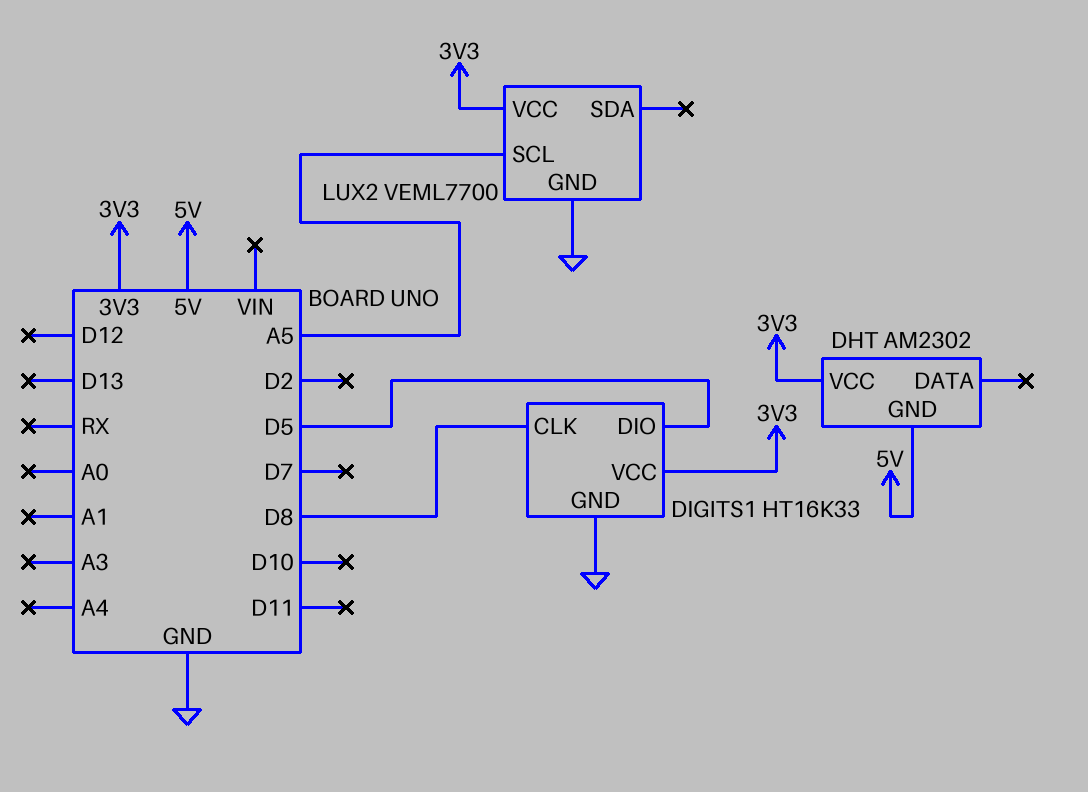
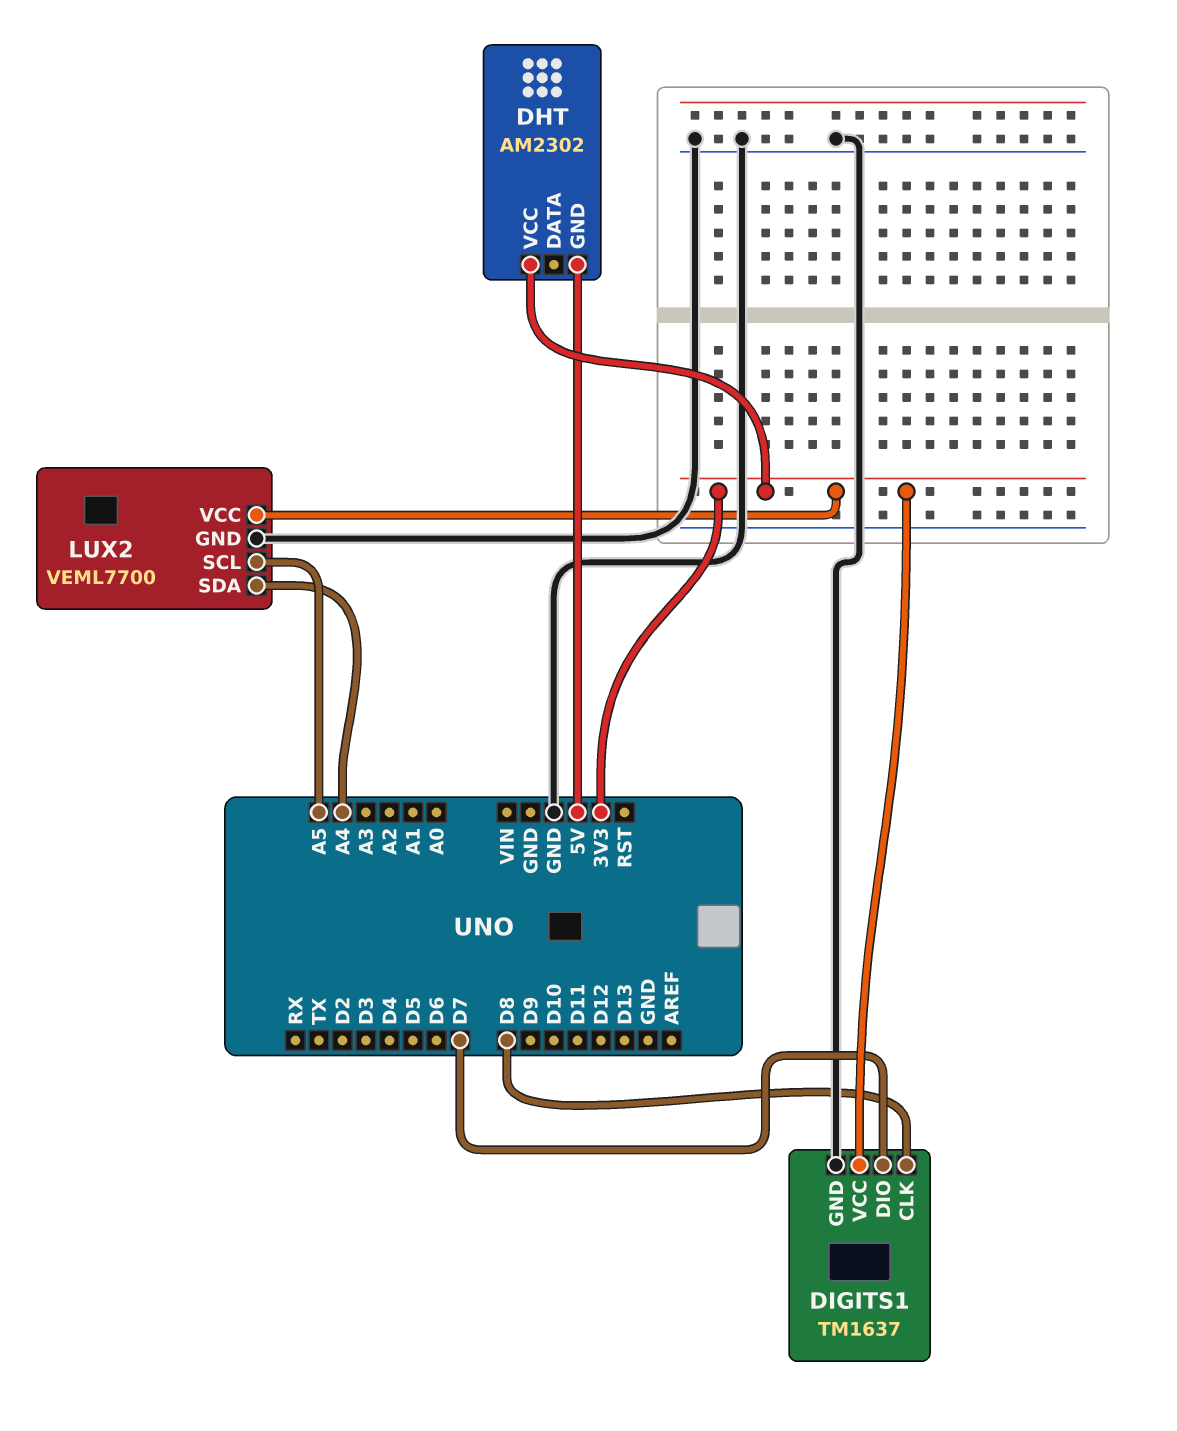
DIGITS1: HT16K33 -> TM1637
DIGITS1 pin DIO: D5 -> D7
LUX2 pin SDA: none -> A4

